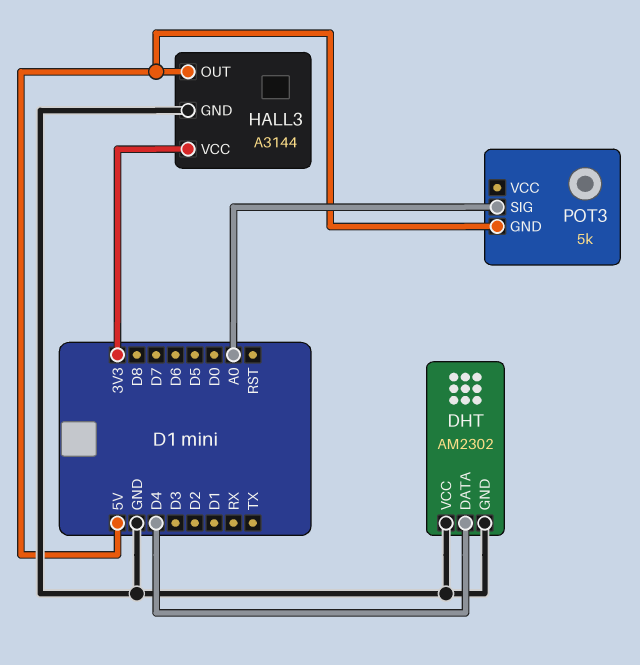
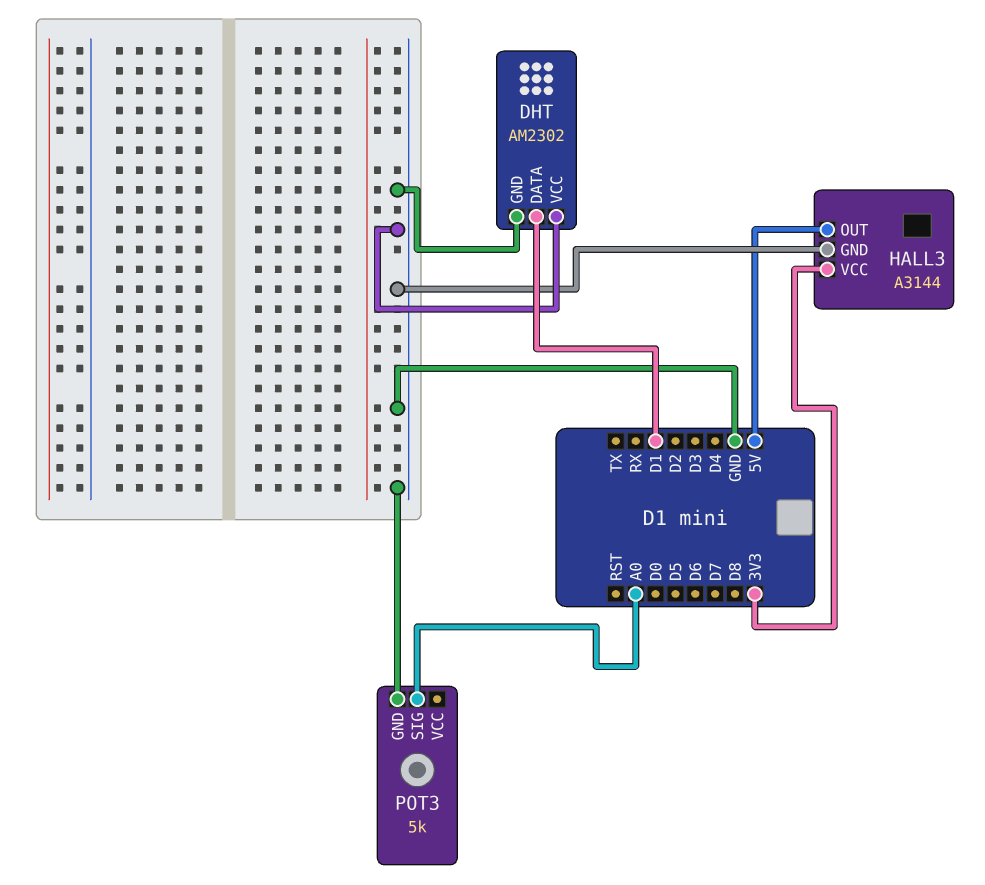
DHT pin DATA: D4 -> D1
POT3 pin GND: 5V -> GND

